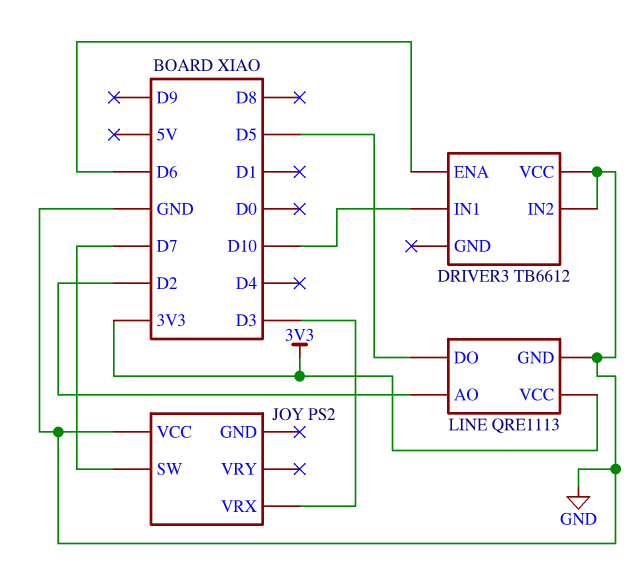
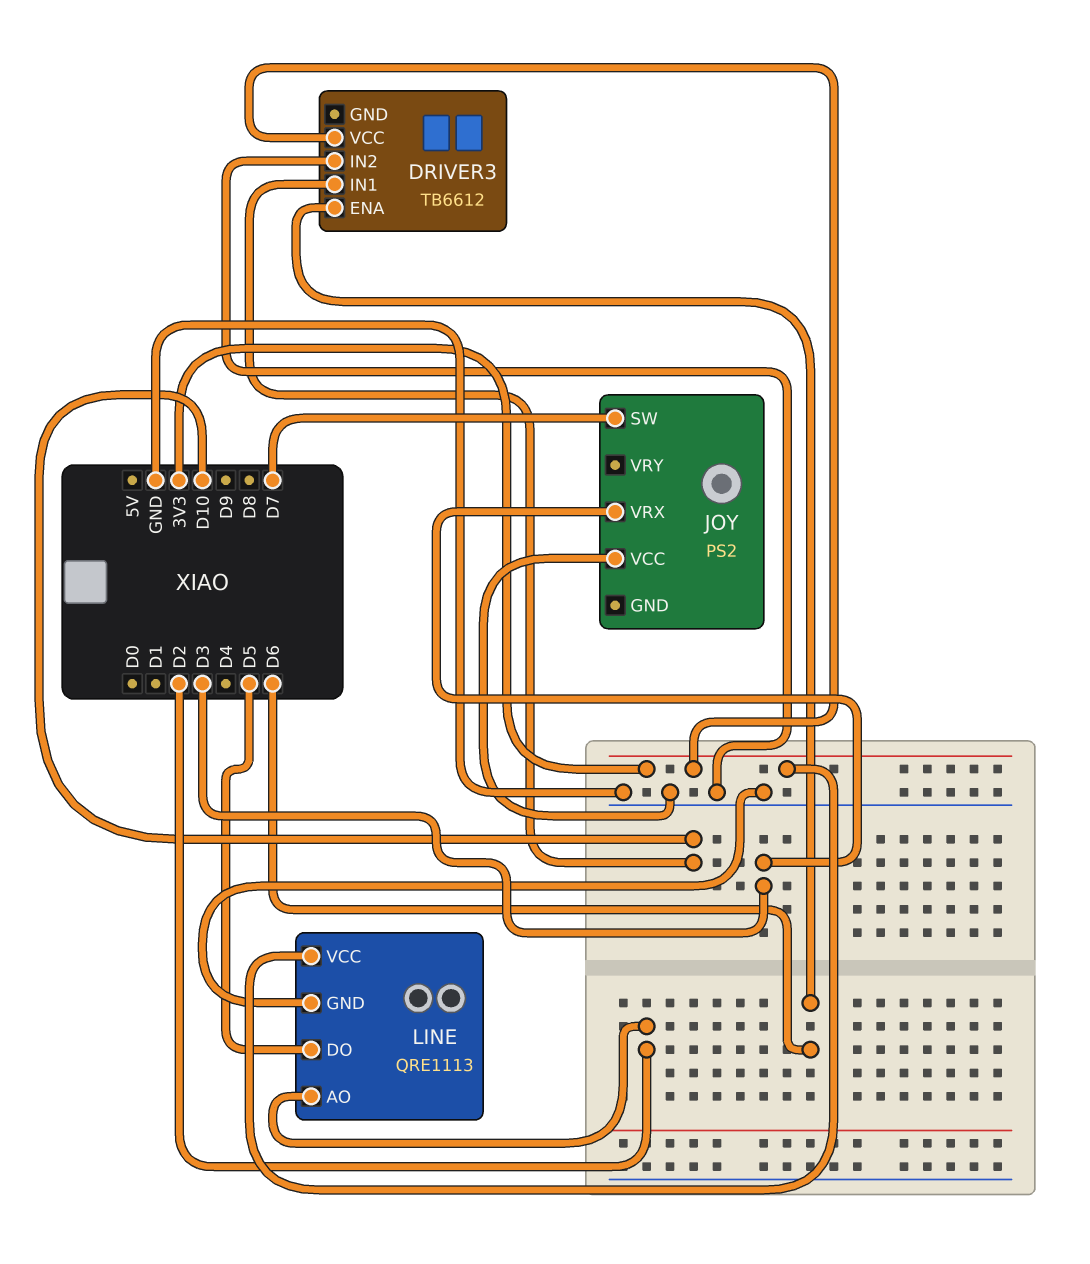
DRIVER3 pin VCC: GND -> 3V3

